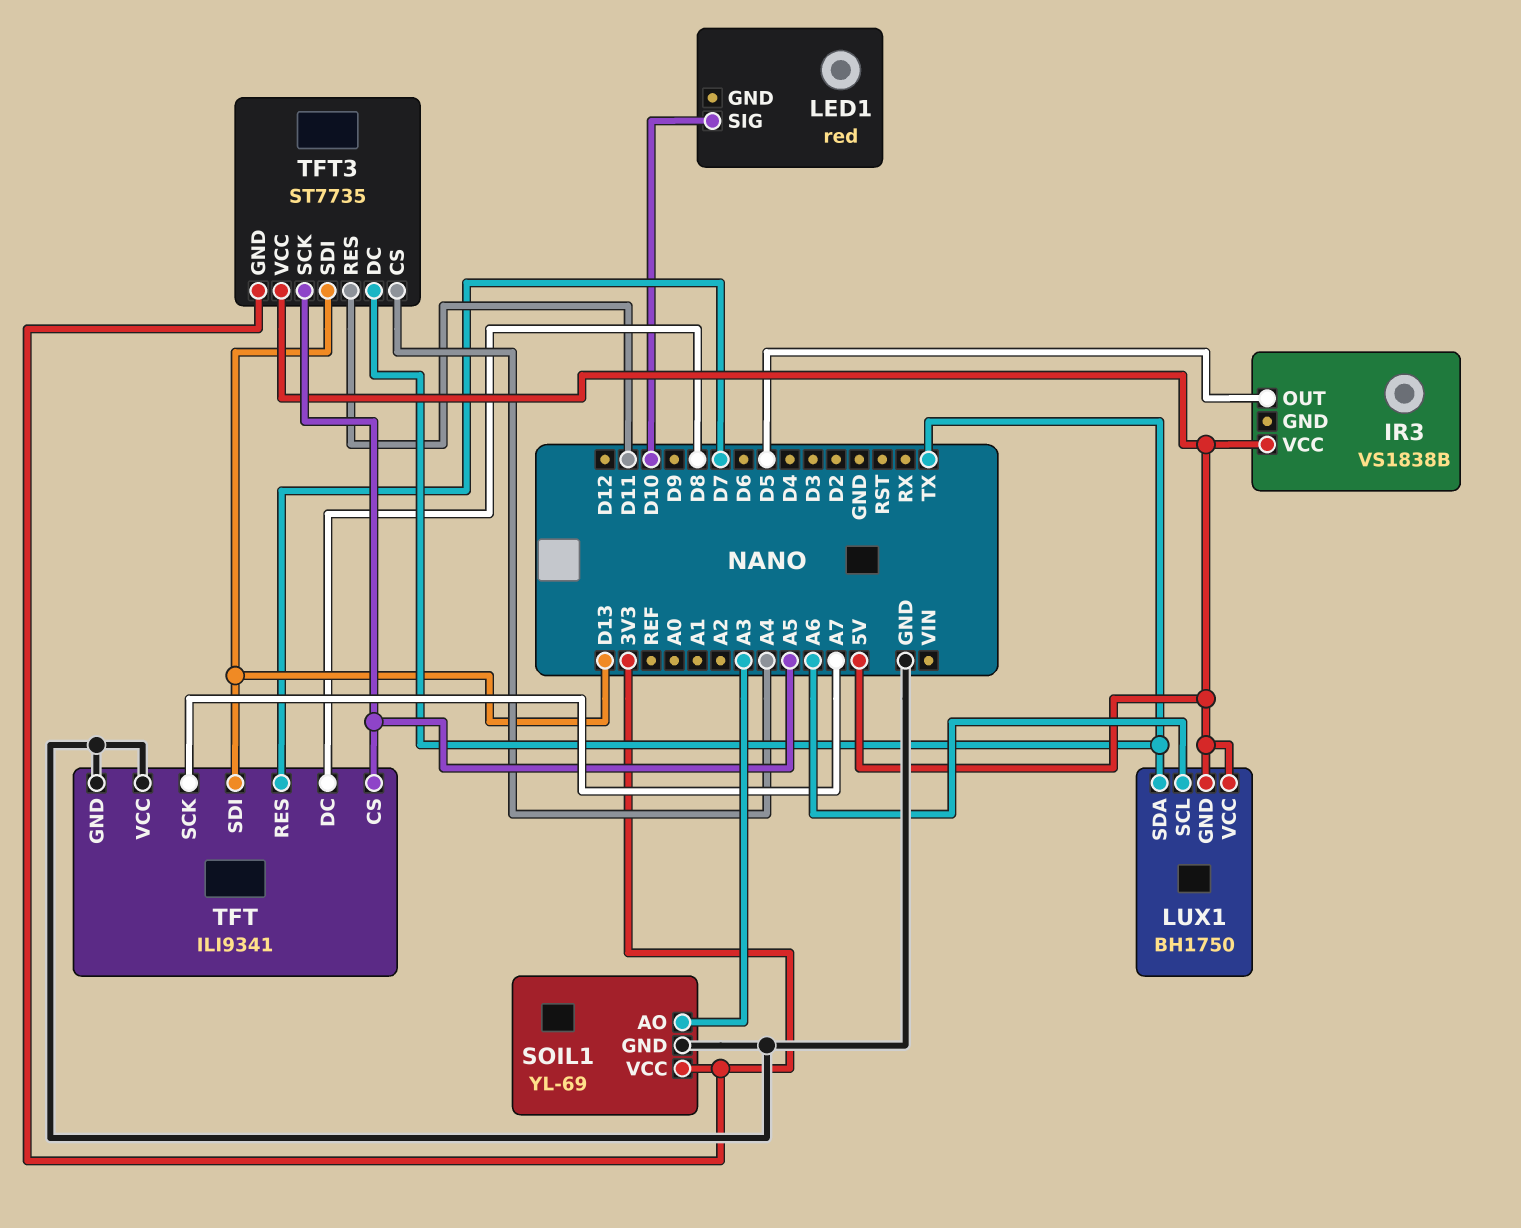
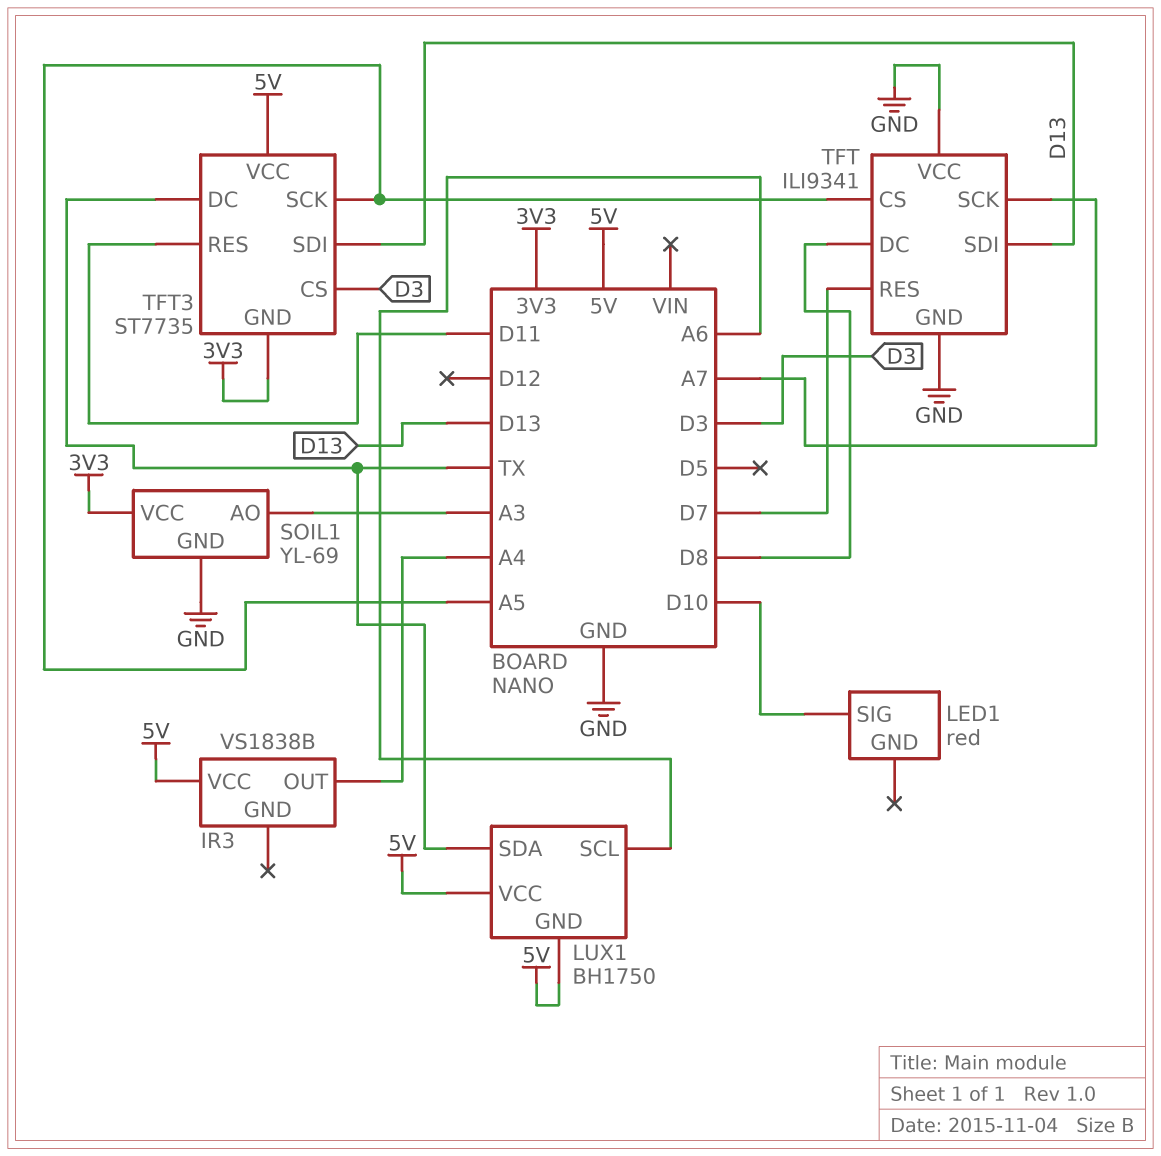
IR3 pin OUT: D5 -> A4
TFT3 pin CS: A4 -> D3

